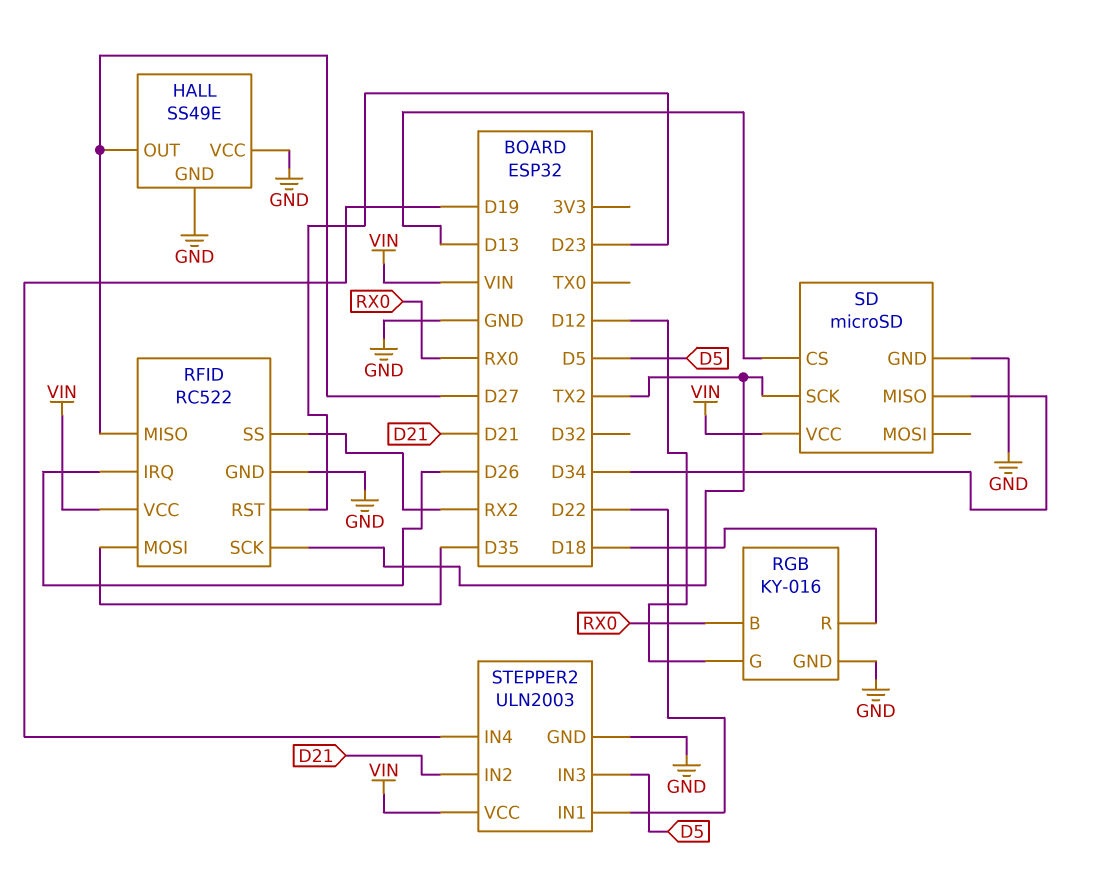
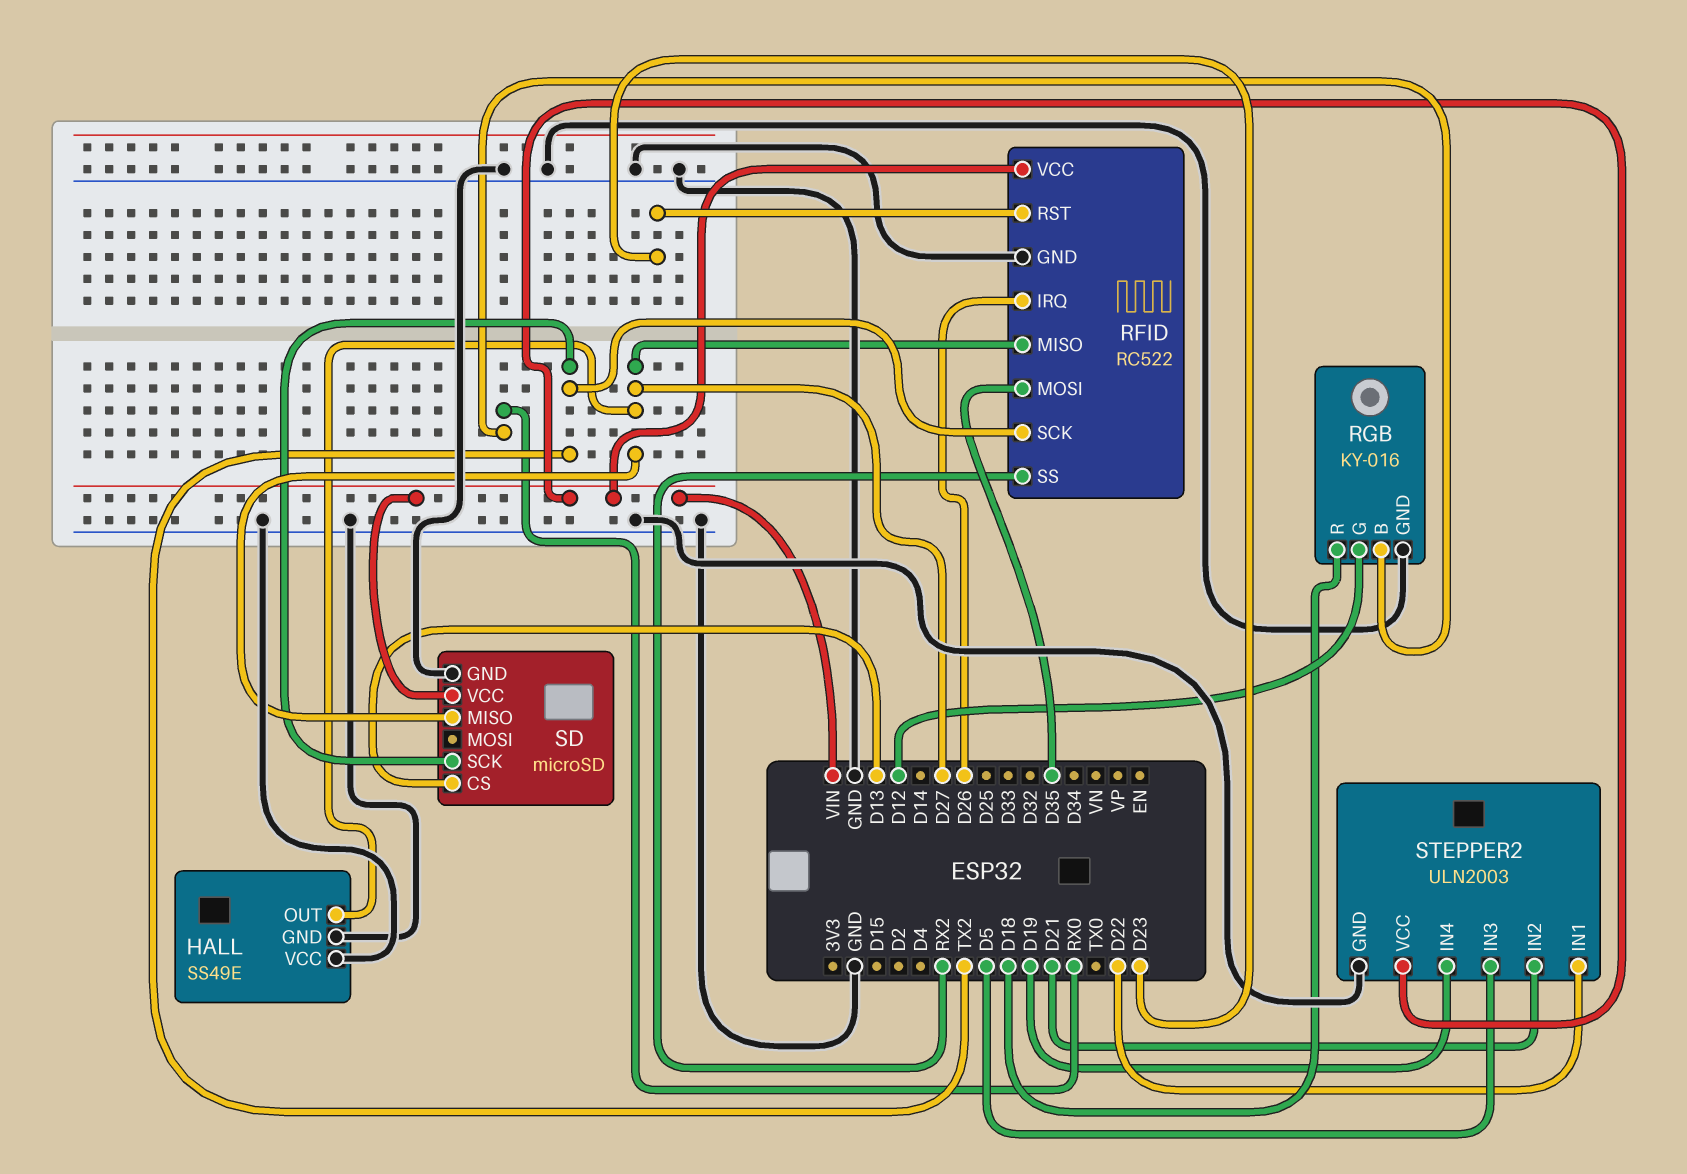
SD pin MISO: D34 -> D27

